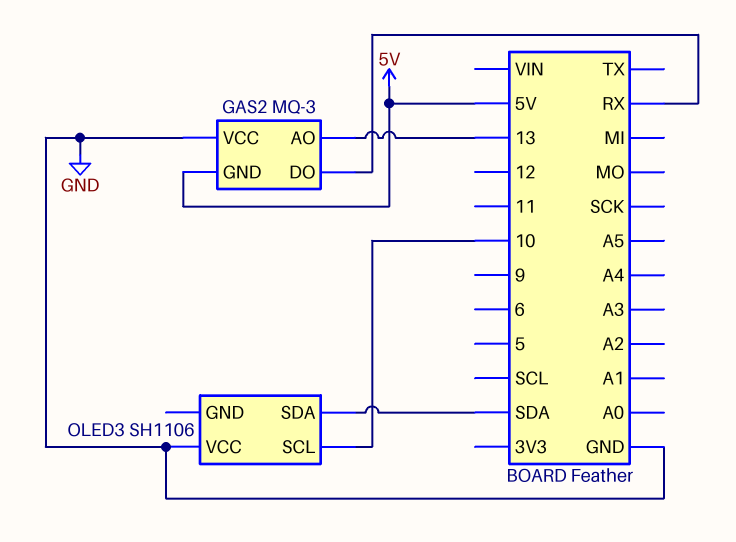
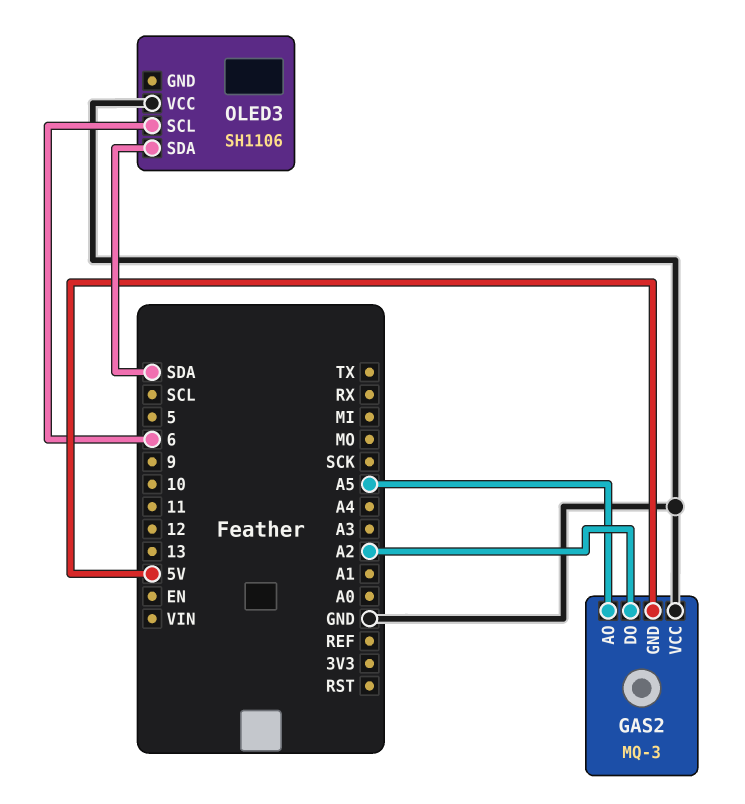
GAS2 pin AO: 13 -> A5
GAS2 pin DO: RX -> A2
OLED3 pin SCL: 10 -> 6

